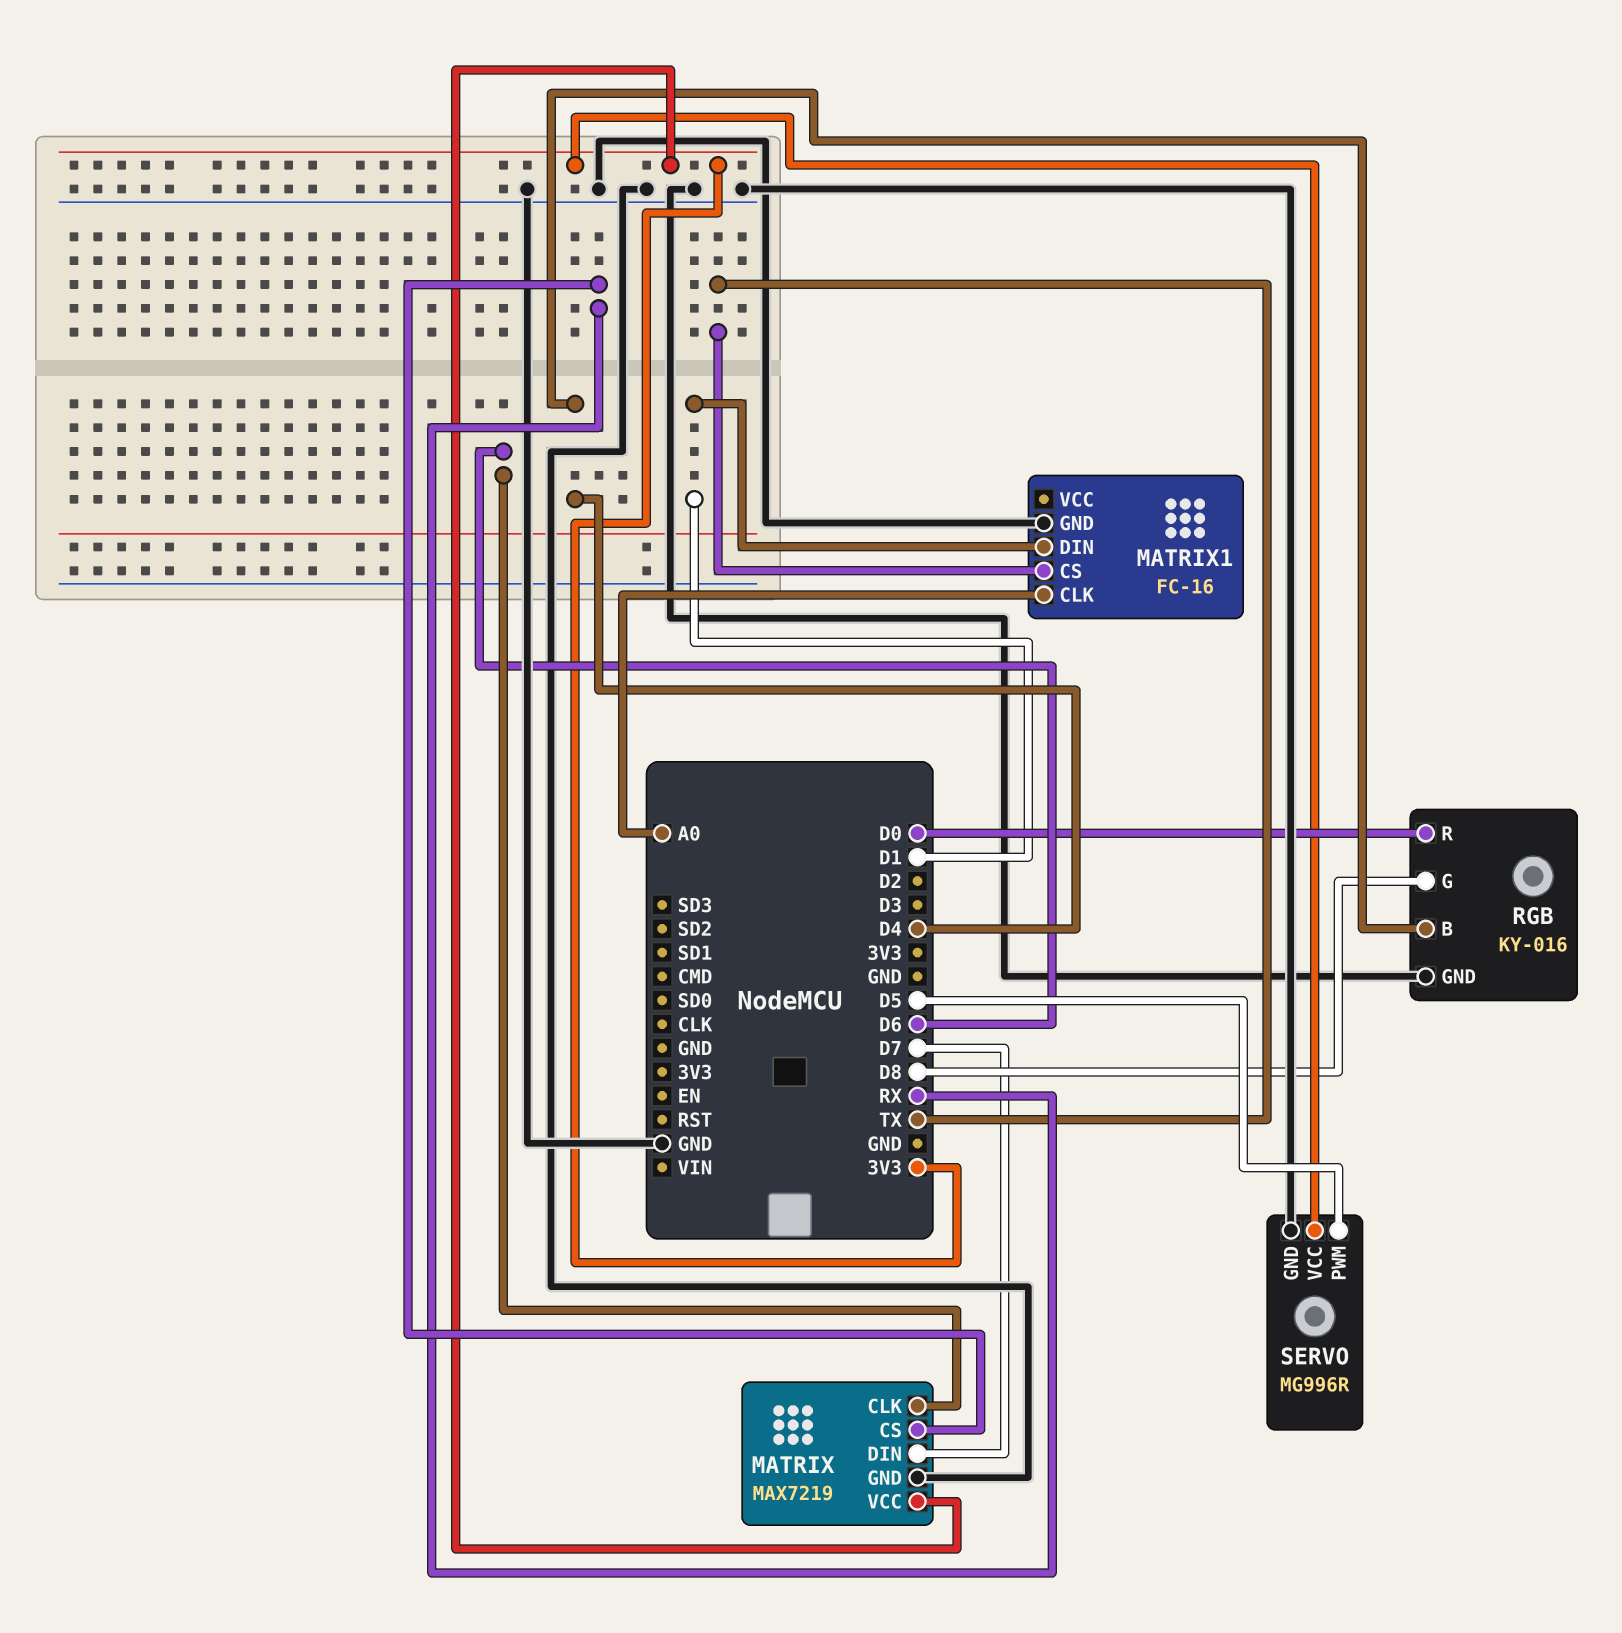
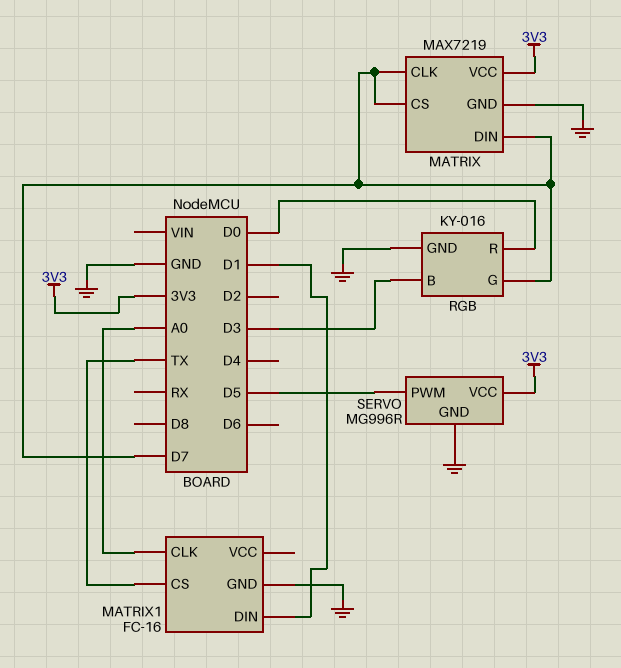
MATRIX pin CLK: D6 -> D7
MATRIX pin CS: RX -> D7
RGB pin B: D4 -> D3
RGB pin G: D8 -> D7

